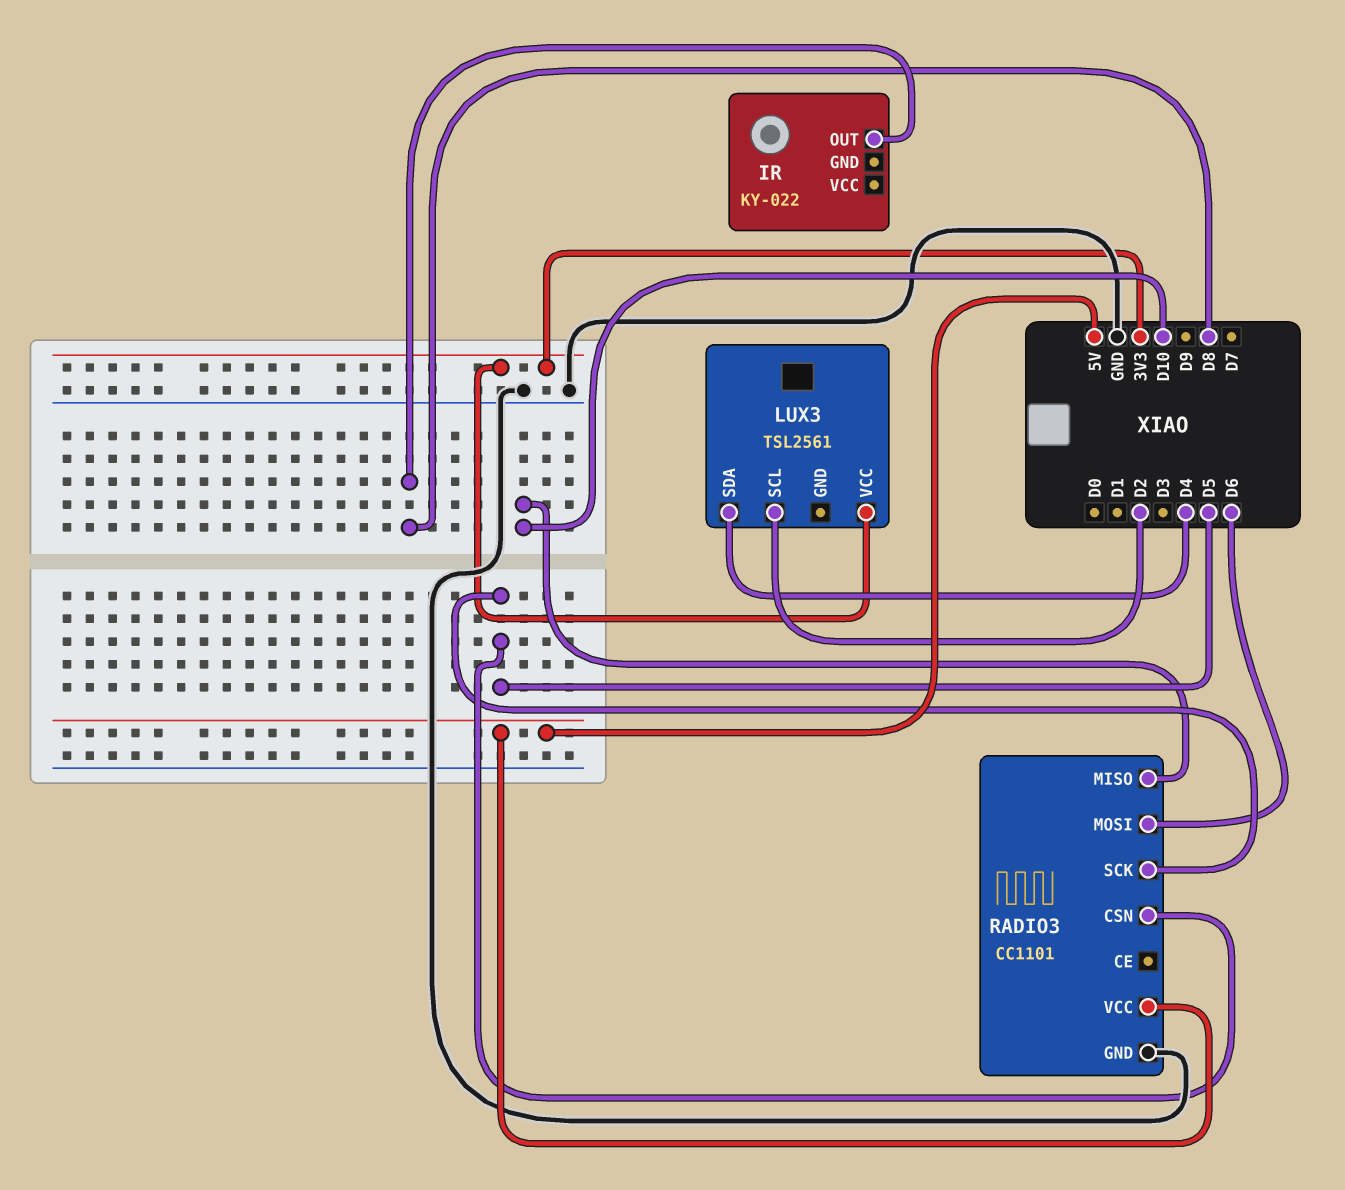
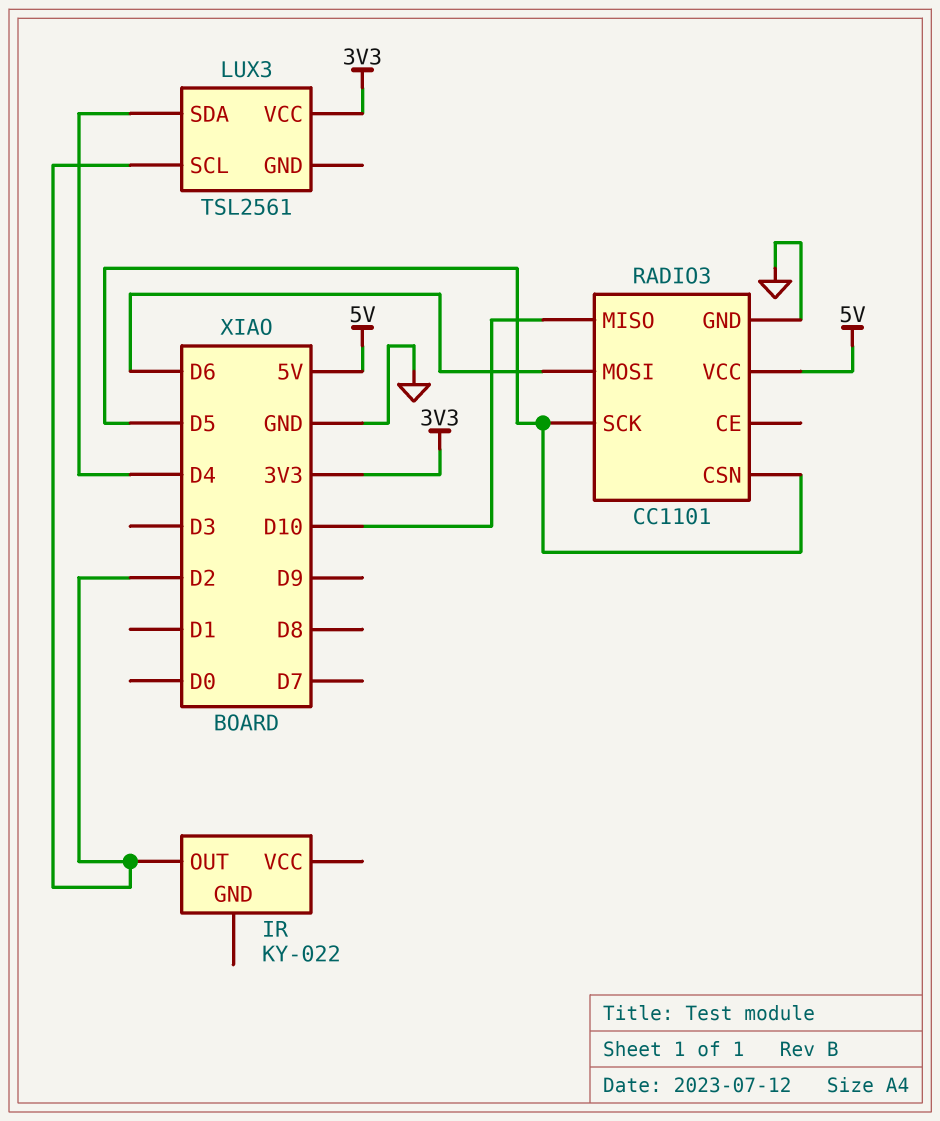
IR pin OUT: D8 -> D2

